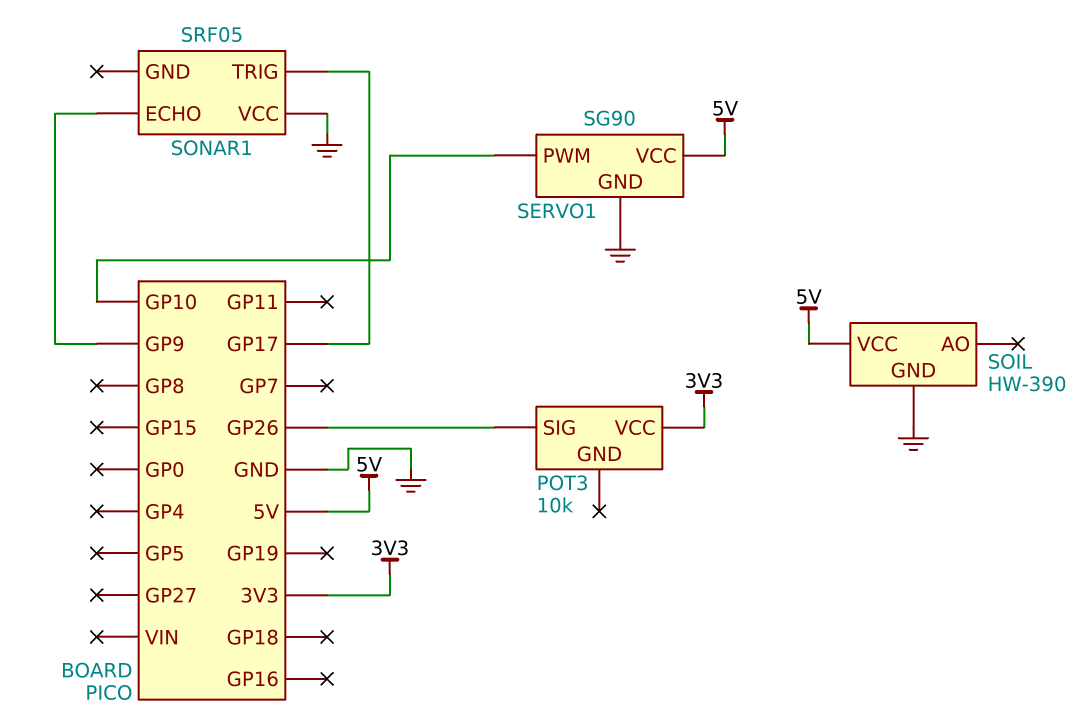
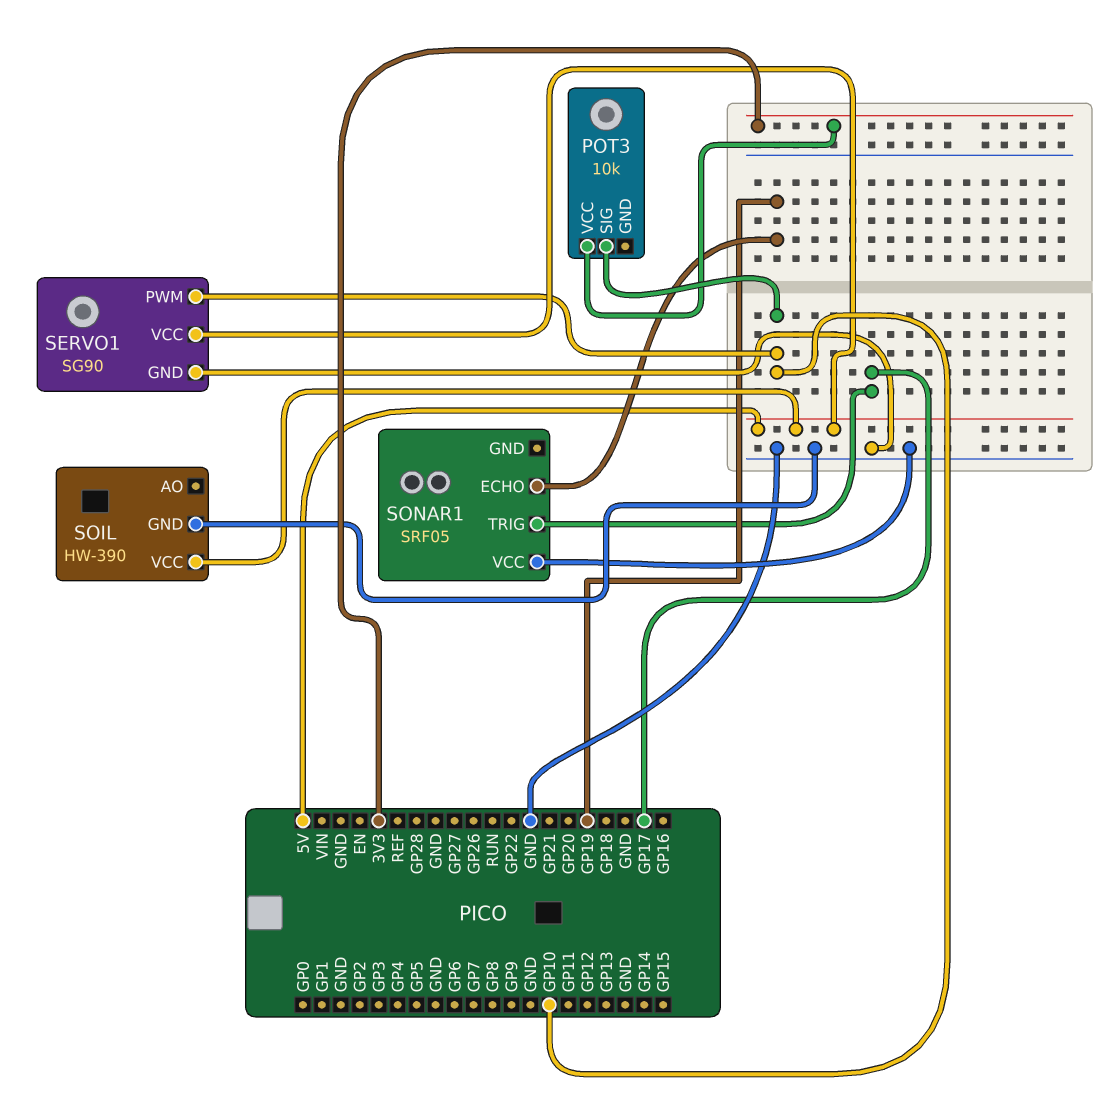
POT3 pin SIG: GP26 -> GP10
SONAR1 pin ECHO: GP9 -> GP19

